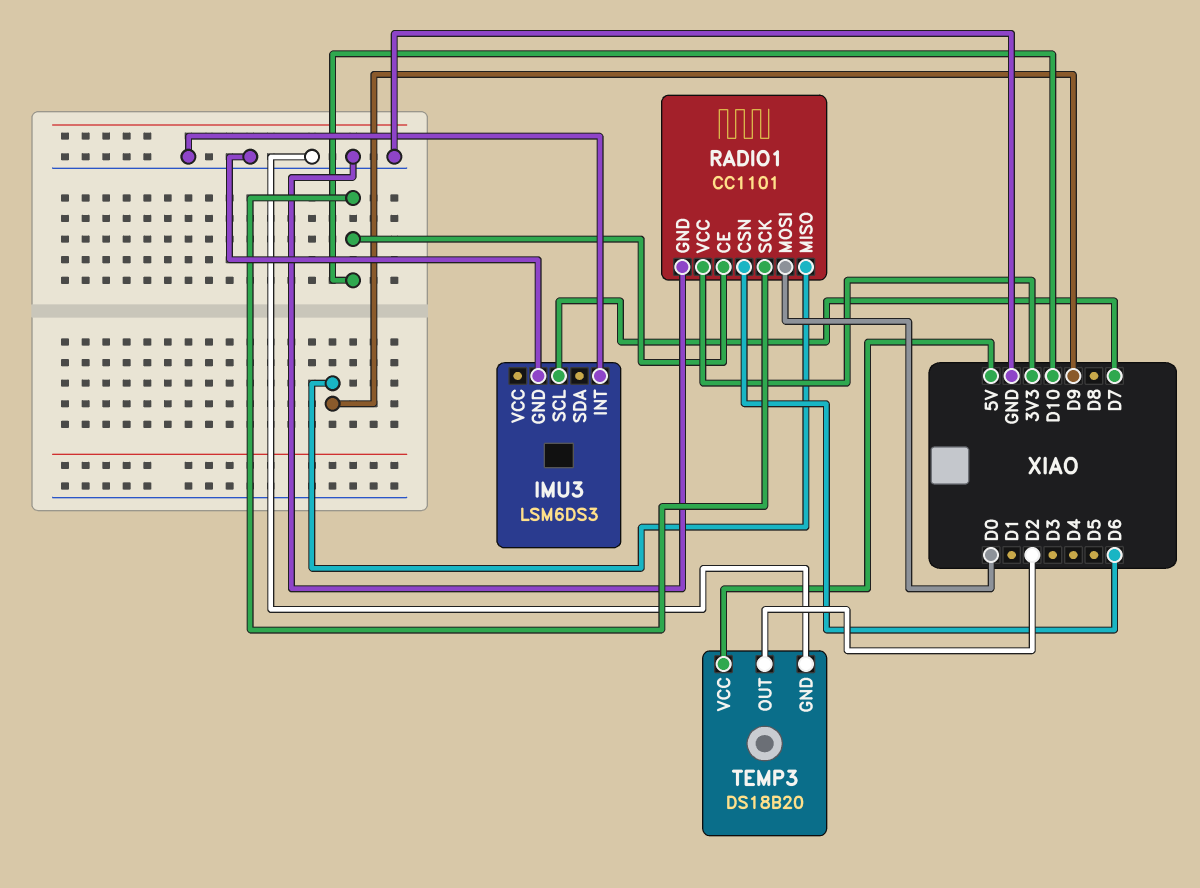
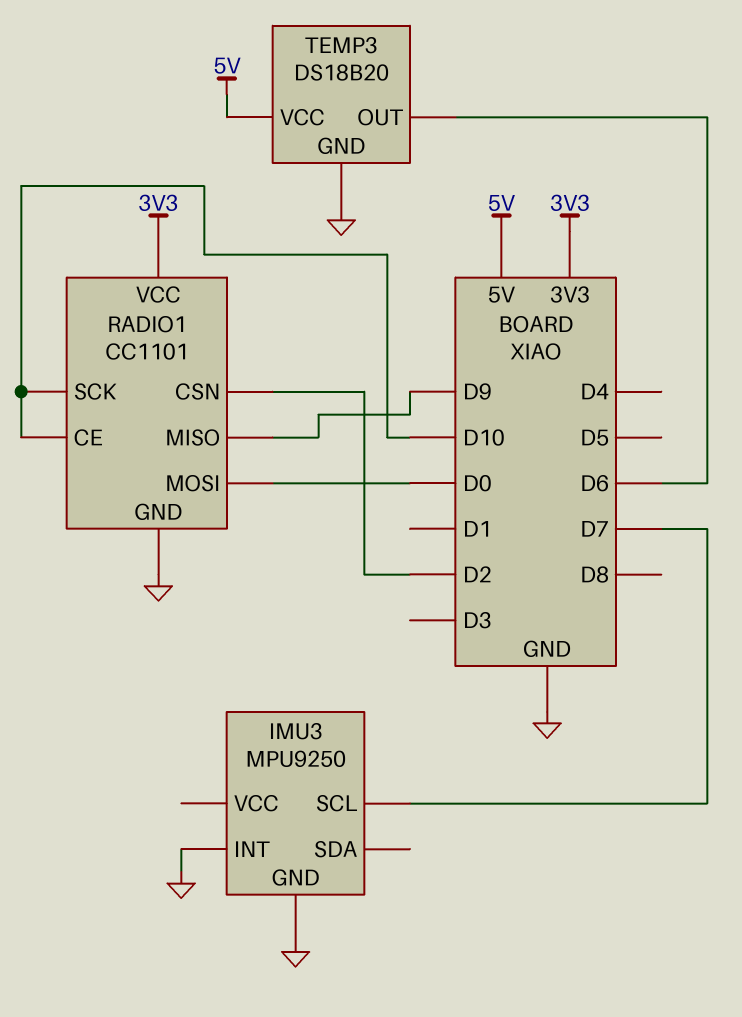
IMU3: LSM6DS3 -> MPU9250
RADIO1 pin CSN: D6 -> D2
TEMP3 pin OUT: D2 -> D6

